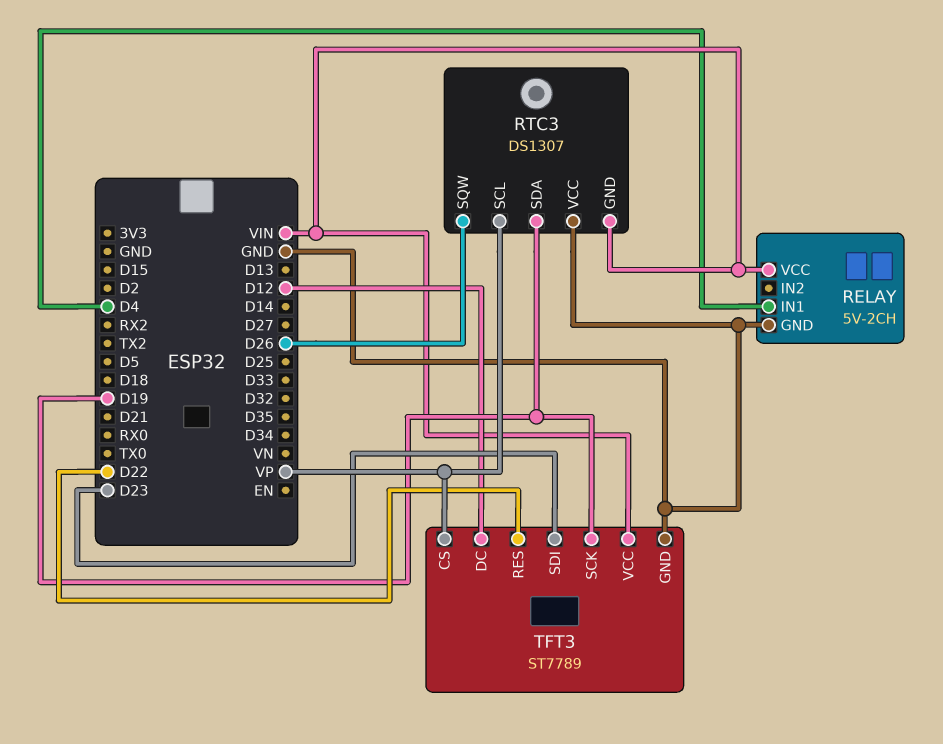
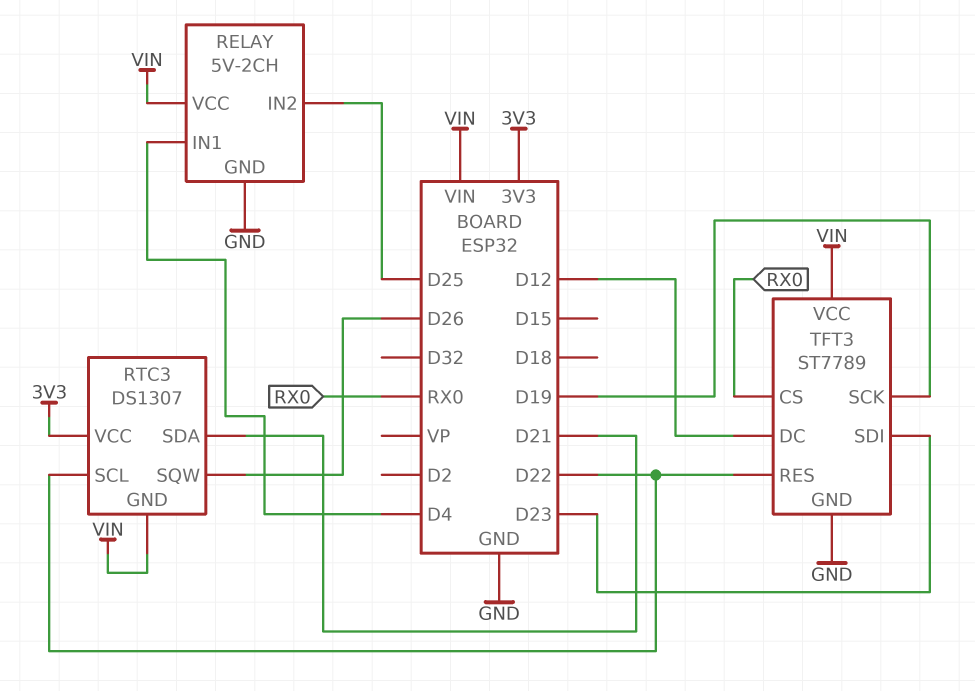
RELAY pin IN2: none -> D25
RTC3 pin SCL: VP -> D22
RTC3 pin SDA: D19 -> D21
RTC3 pin VCC: GND -> 3V3
TFT3 pin CS: VP -> RX0

